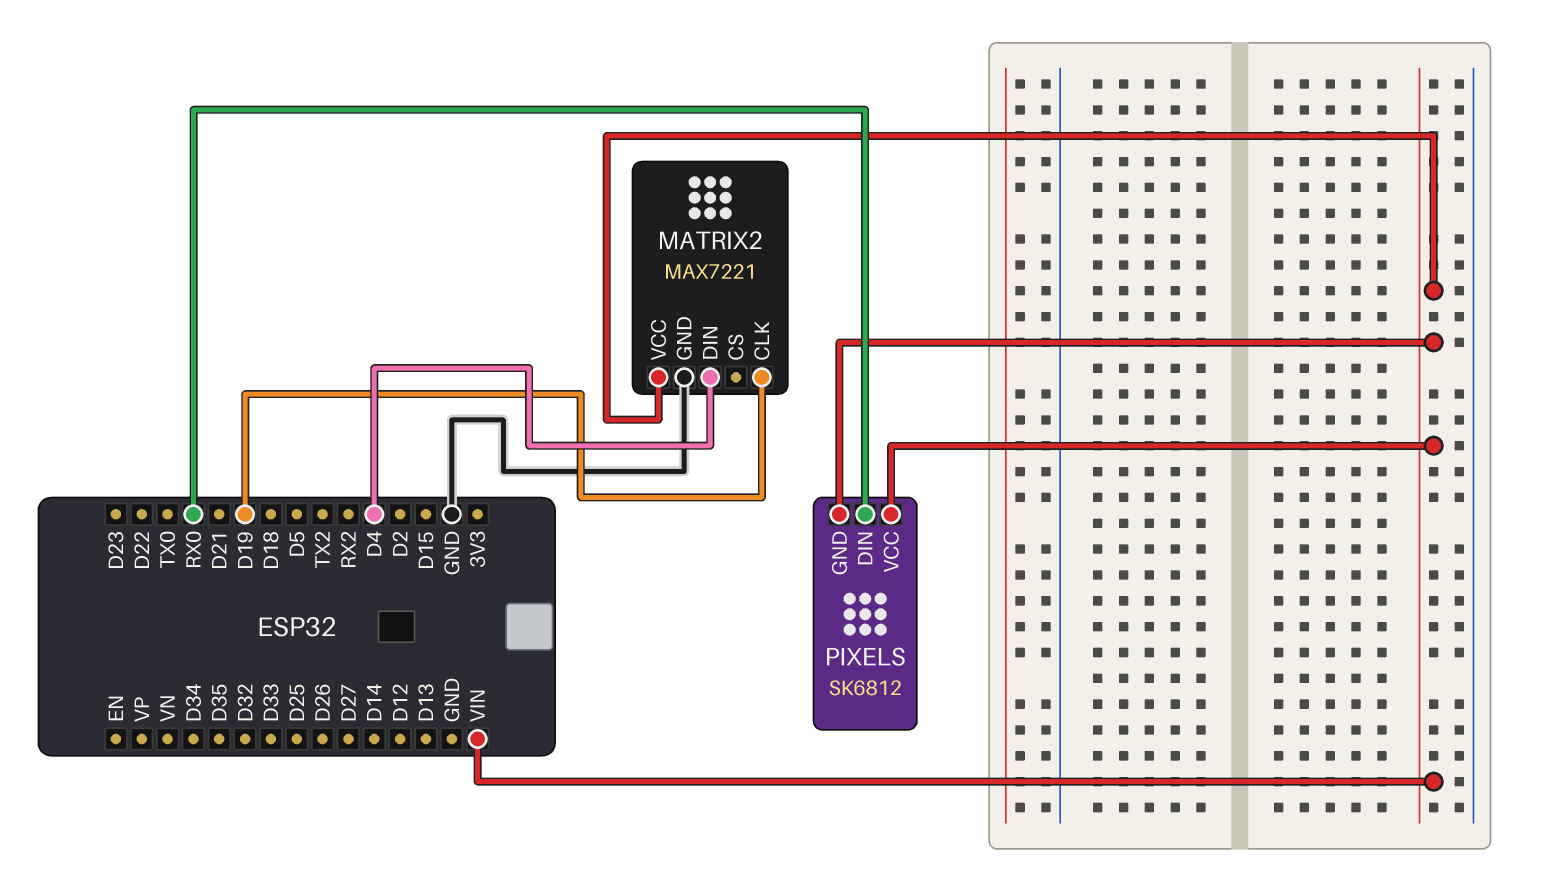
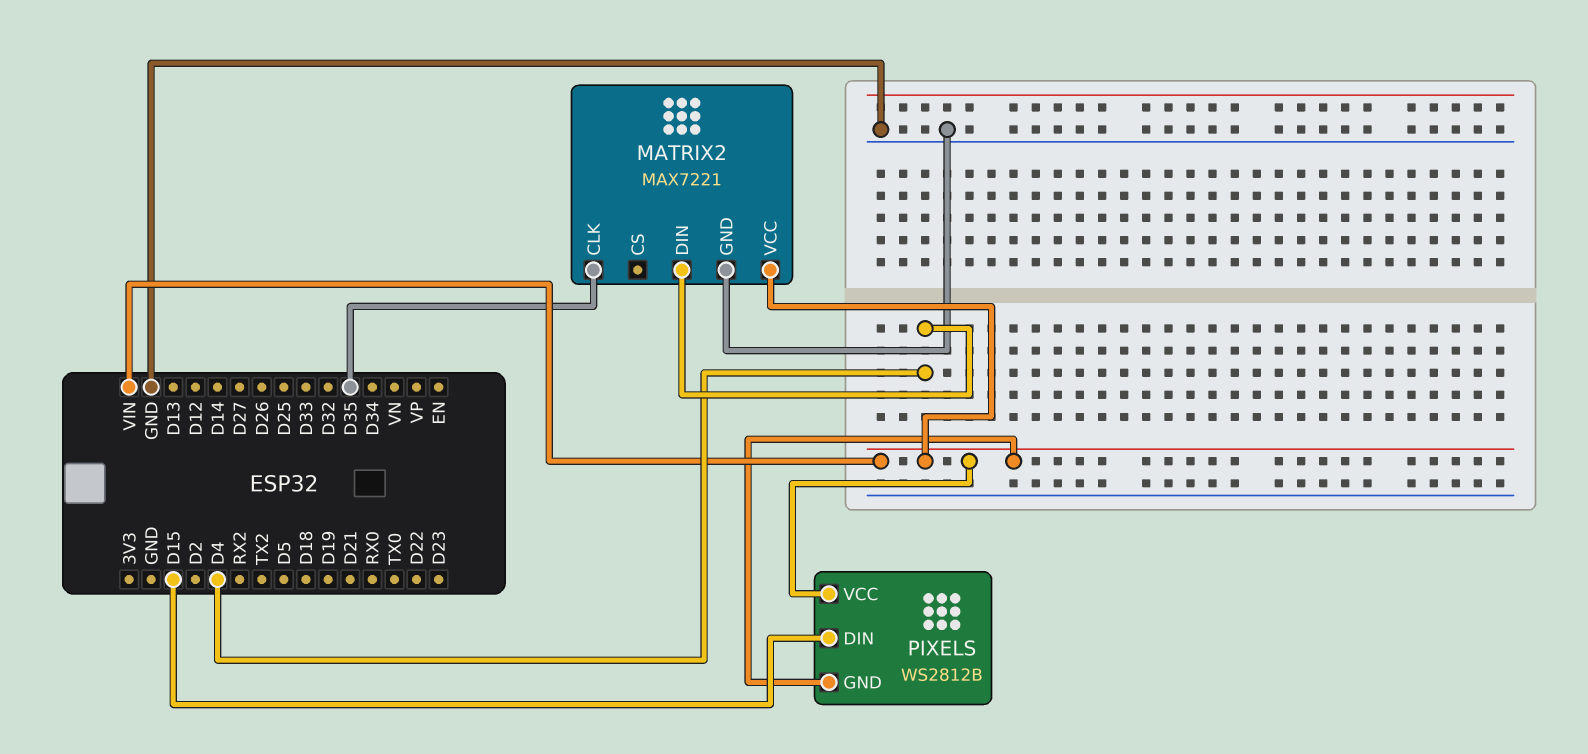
MATRIX2 pin CLK: D19 -> D35
PIXELS: SK6812 -> WS2812B
PIXELS pin DIN: RX0 -> D15

